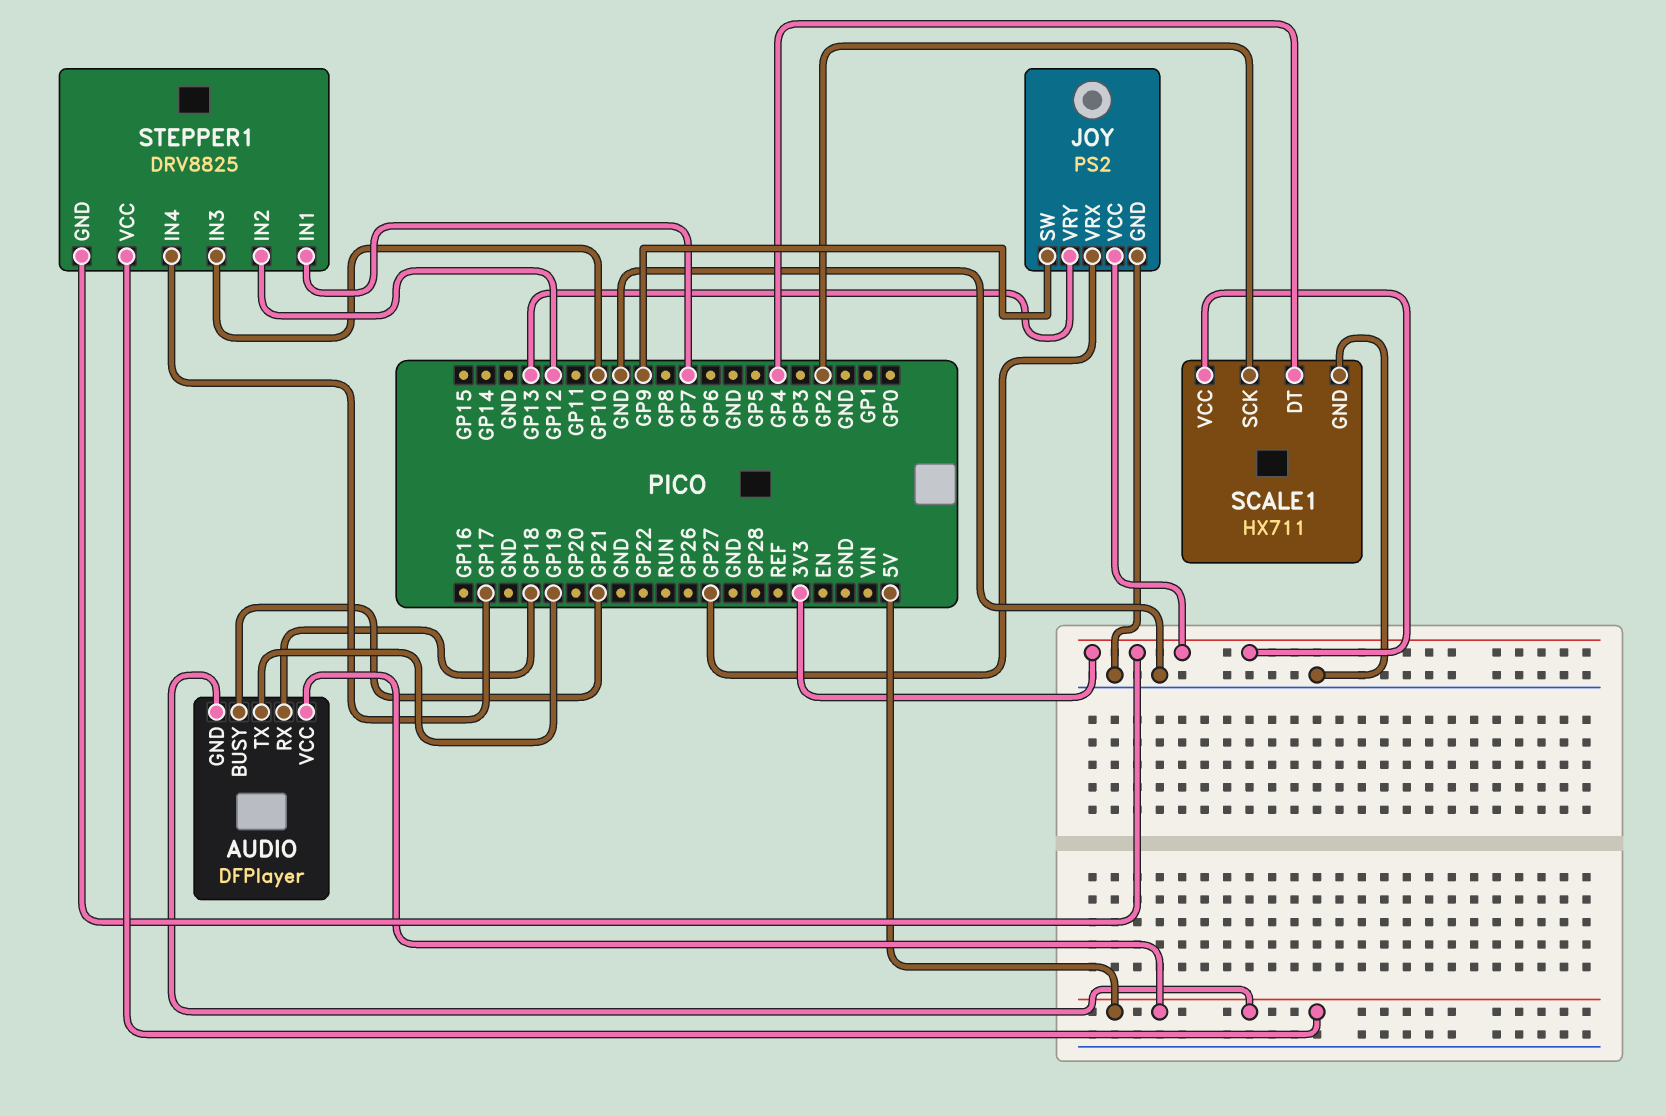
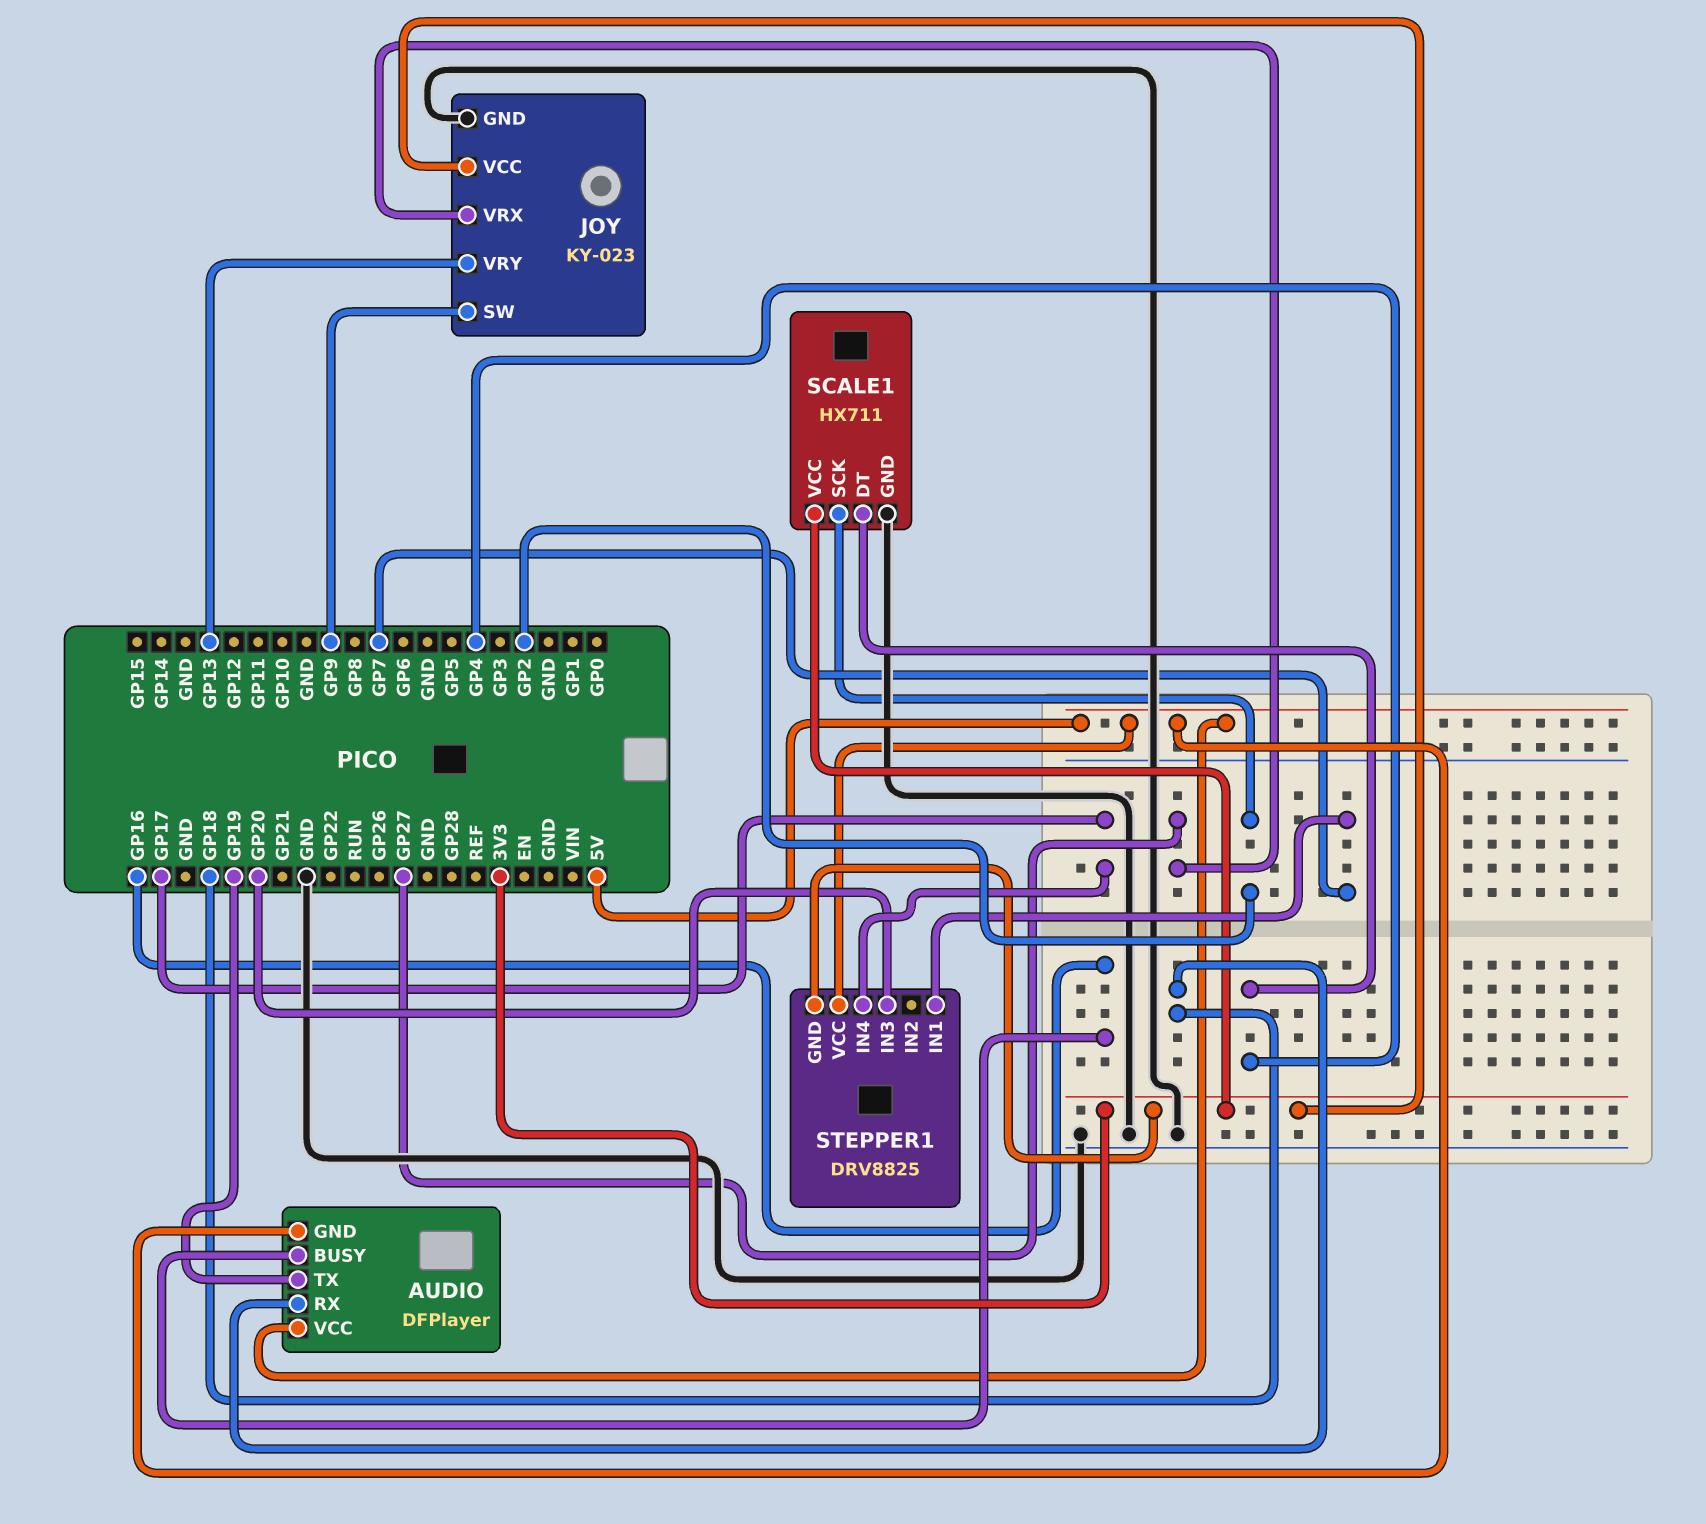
AUDIO pin BUSY: GP21 -> GP16
JOY: PS2 -> KY-023
STEPPER1 pin IN2: GP12 -> none
STEPPER1 pin IN3: GP10 -> GP20

